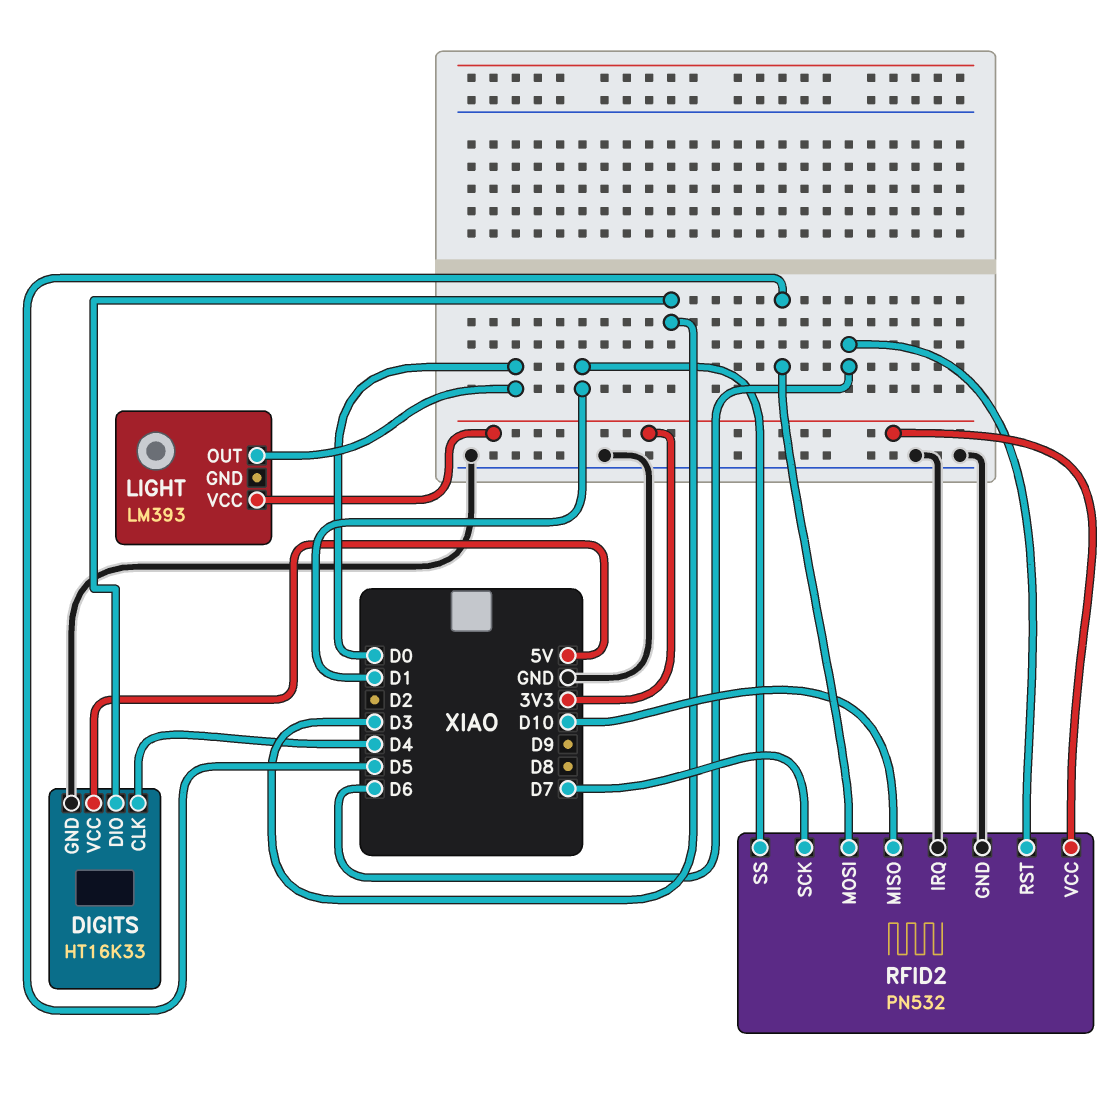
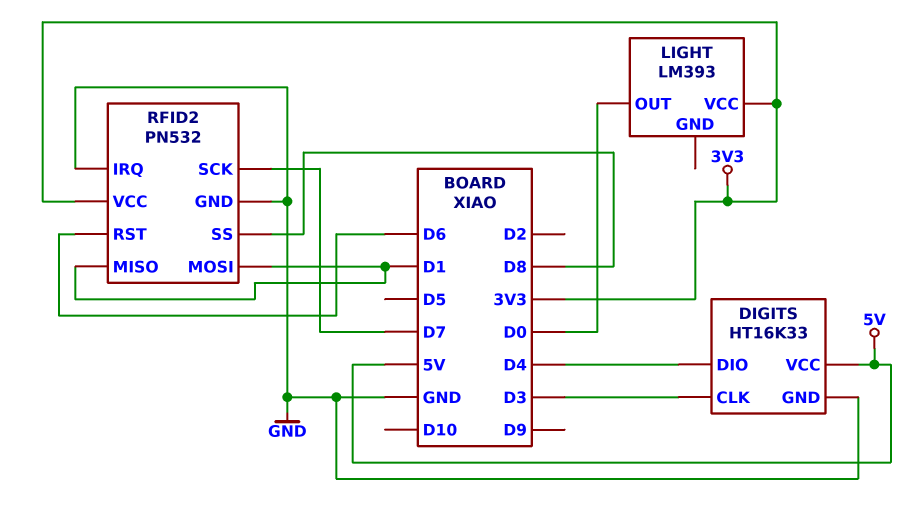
DIGITS pin CLK: D4 -> D3
DIGITS pin DIO: D3 -> D4
RFID2 pin MISO: D10 -> D1
RFID2 pin MOSI: D5 -> D1
RFID2 pin SS: D1 -> D8

